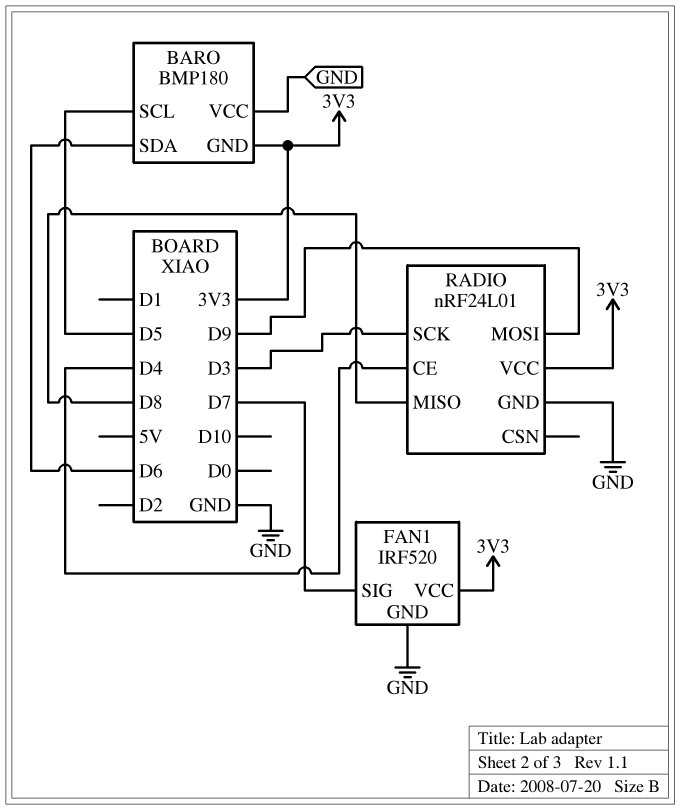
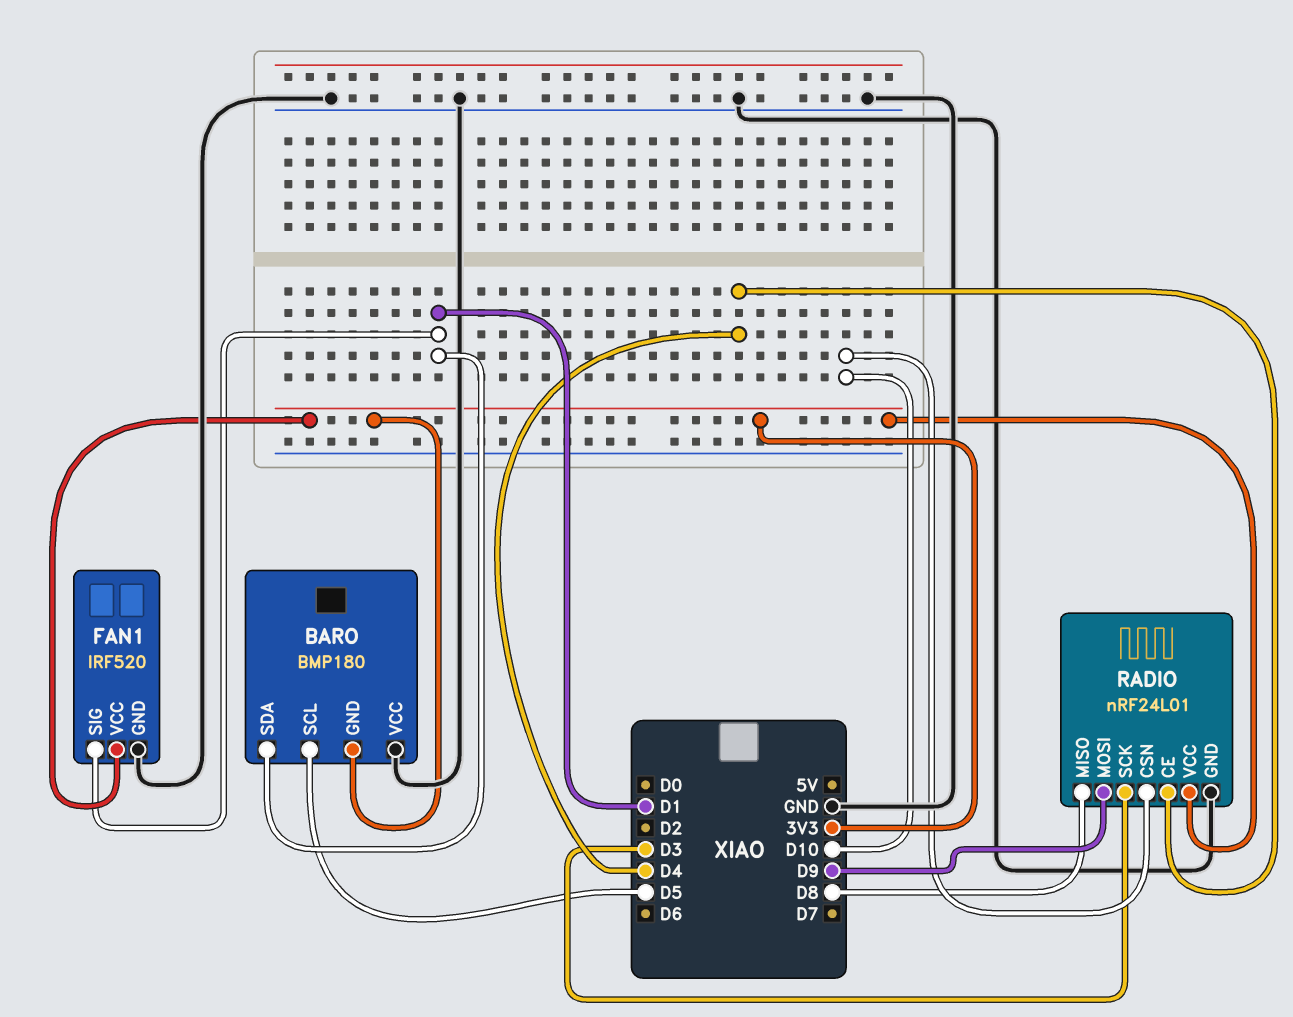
BARO pin SDA: D6 -> D1
FAN1 pin SIG: D7 -> D1
RADIO pin CSN: none -> D10

